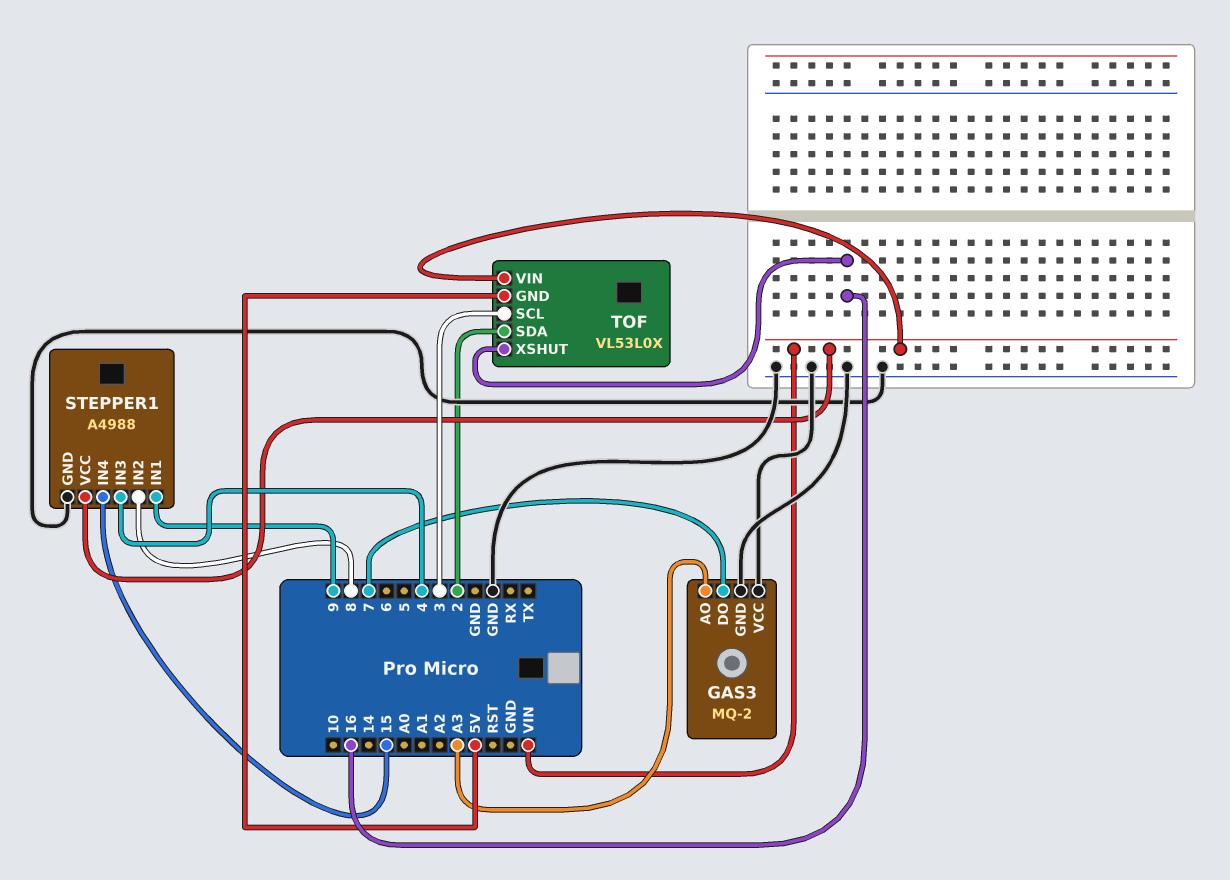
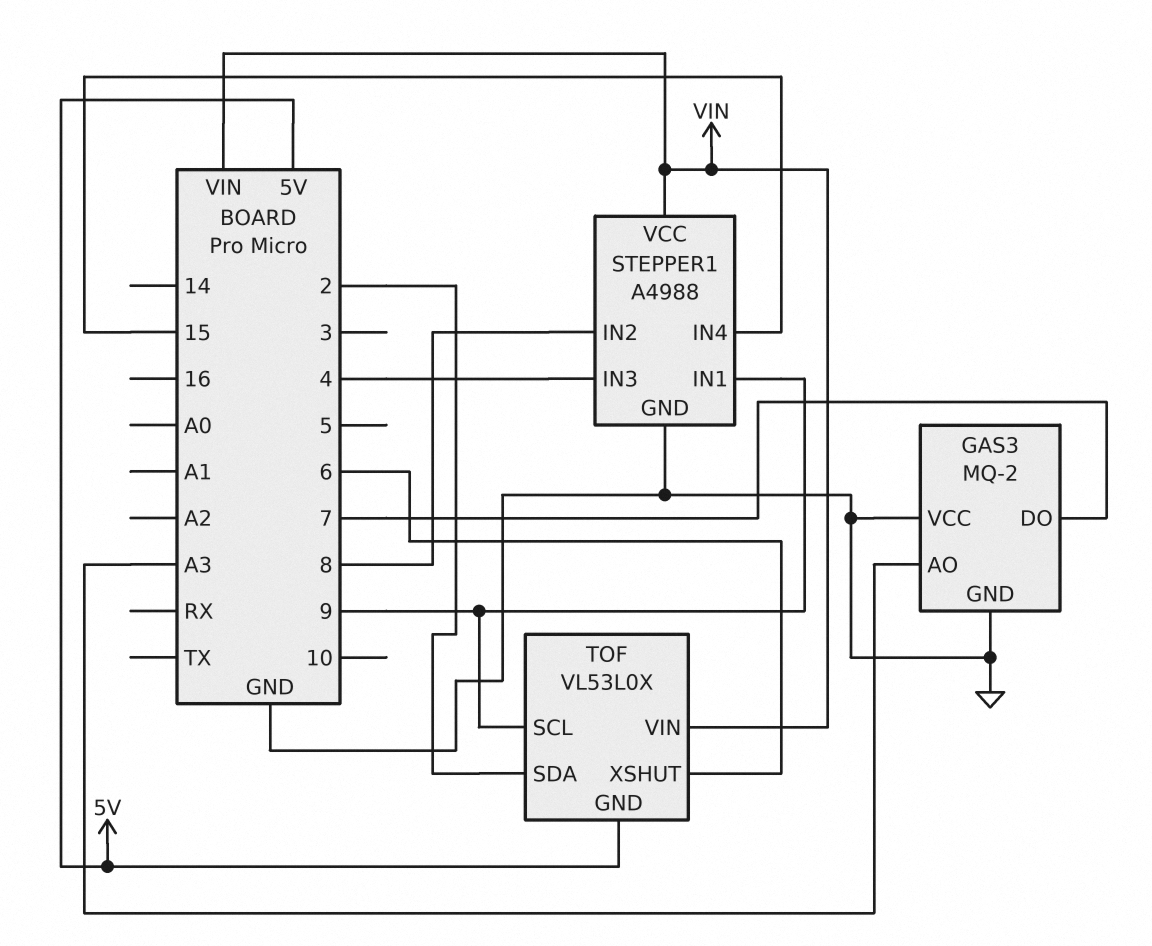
TOF pin SCL: 3 -> 9
TOF pin XSHUT: 16 -> 6

